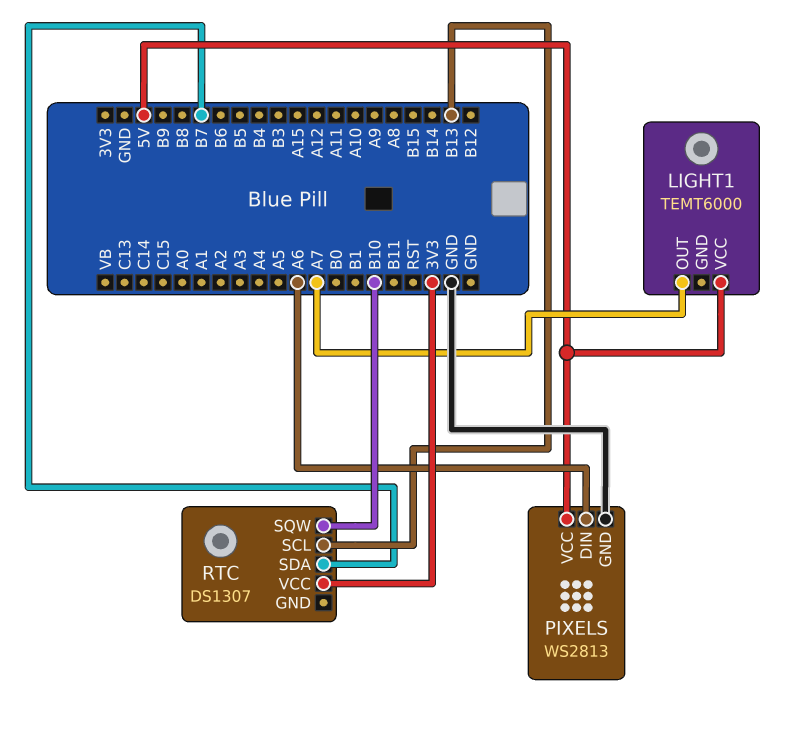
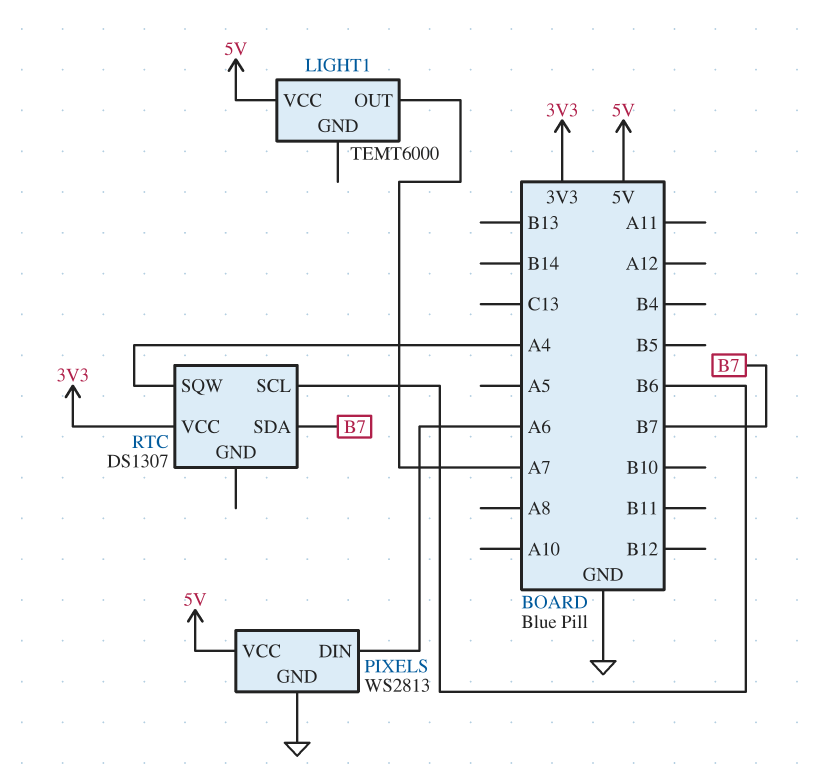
RTC pin SCL: B13 -> B6
RTC pin SQW: B10 -> A4

